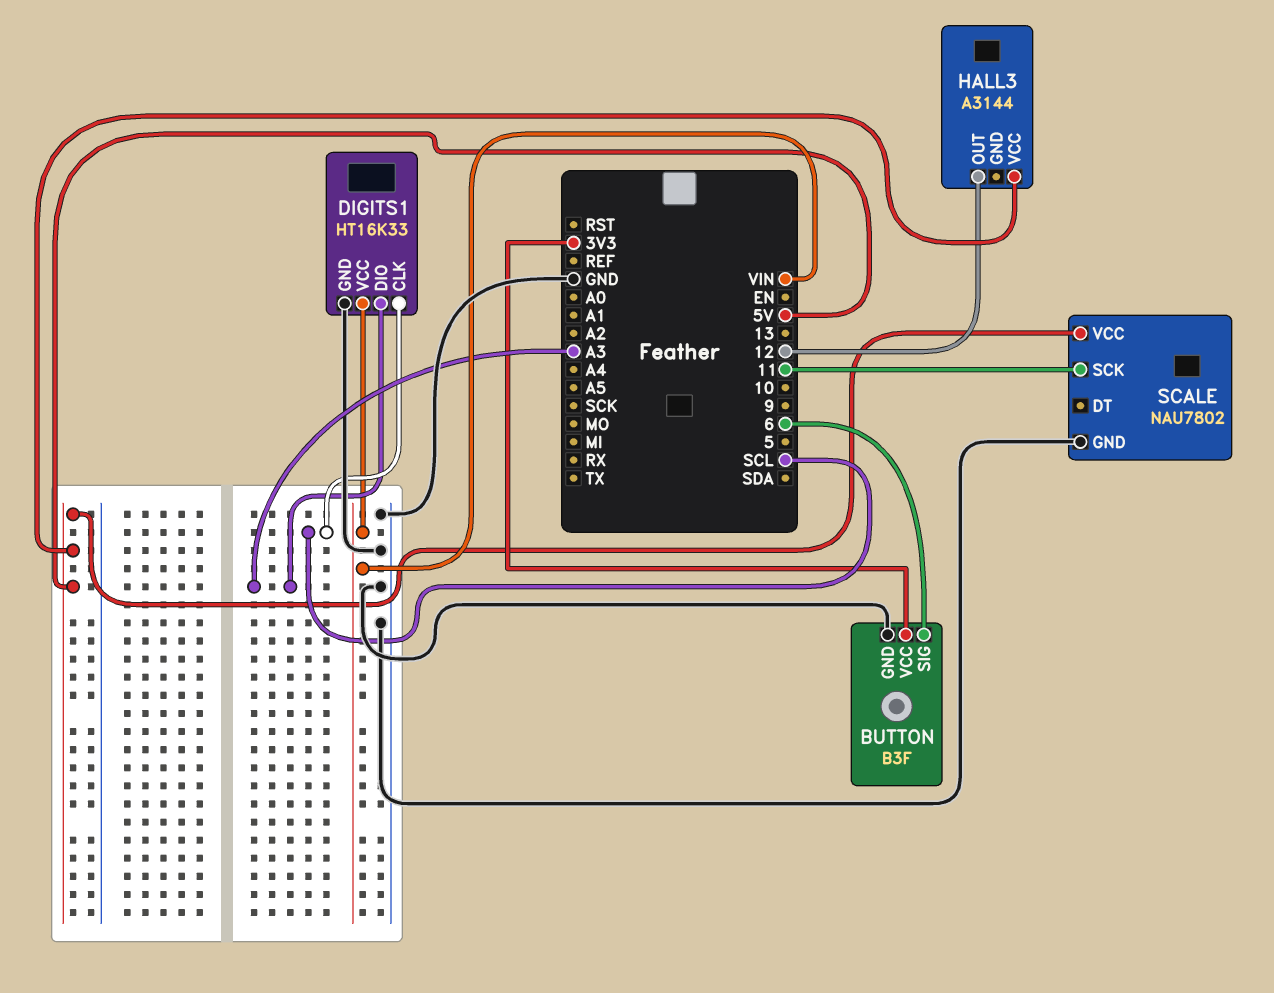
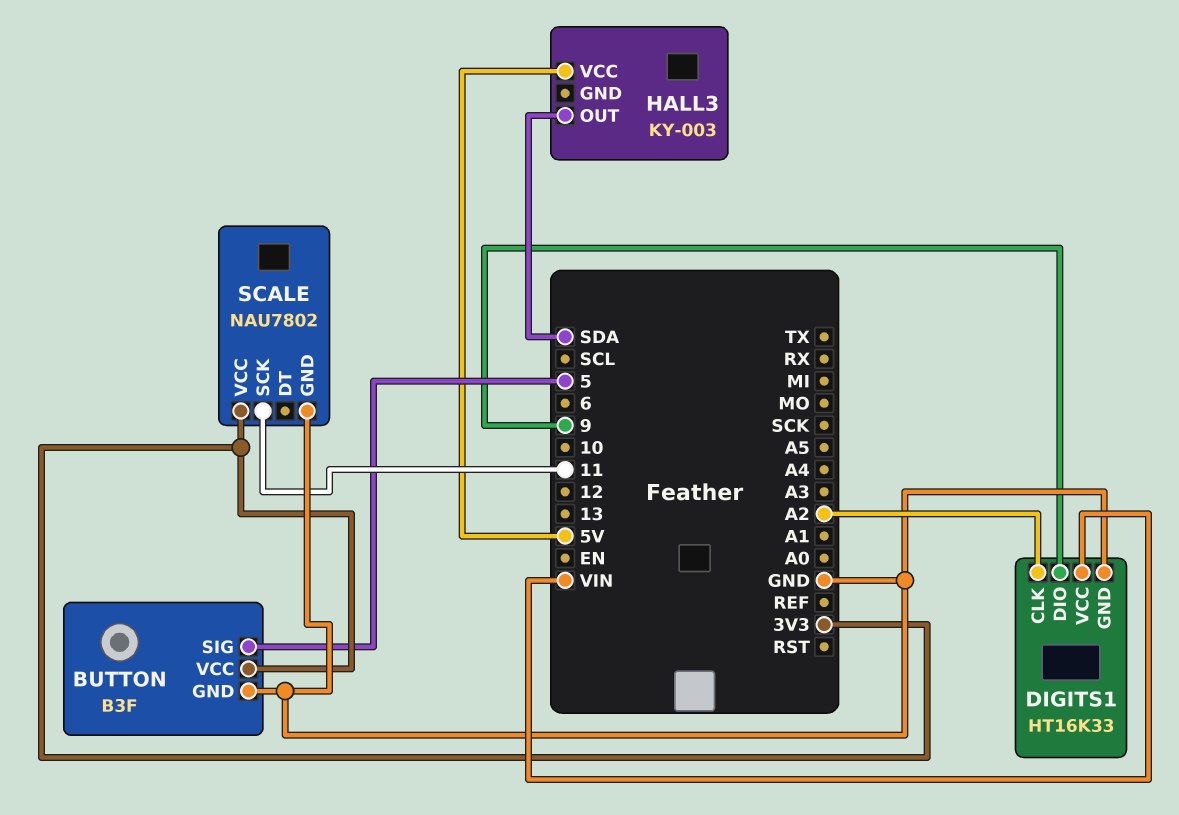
BUTTON pin SIG: 6 -> 5
DIGITS1 pin CLK: SCL -> A2
DIGITS1 pin DIO: A3 -> 9
HALL3: A3144 -> KY-003
HALL3 pin OUT: 12 -> SDA
SCALE pin VCC: 5V -> 3V3

